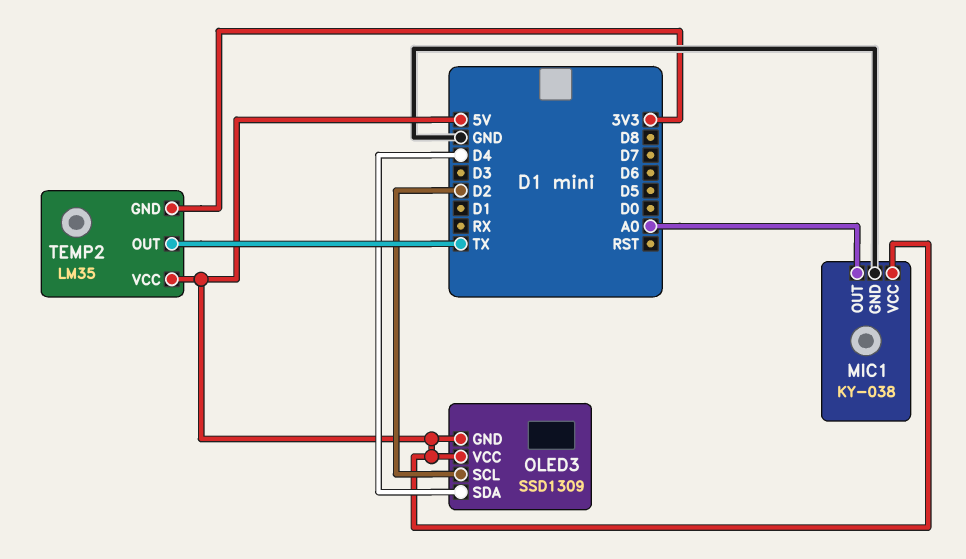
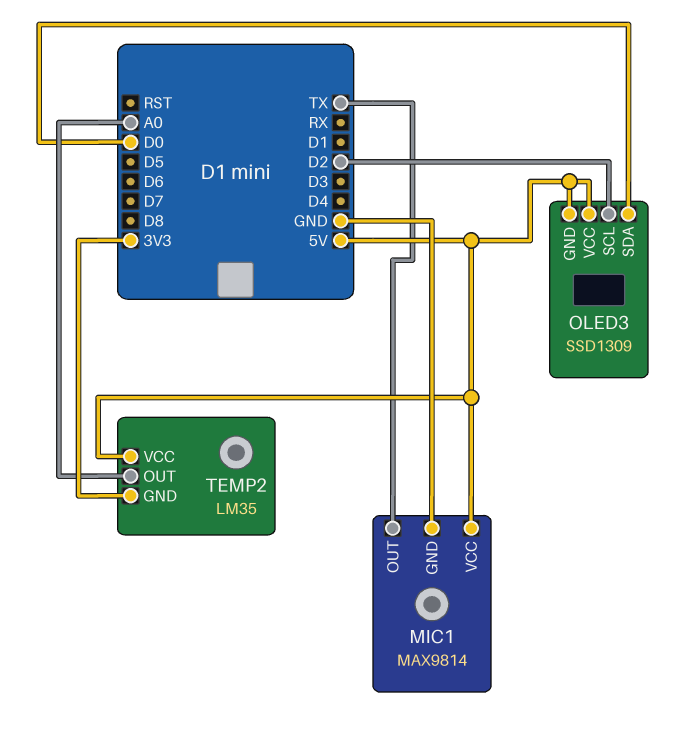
MIC1: KY-038 -> MAX9814
MIC1 pin OUT: A0 -> TX
OLED3 pin SDA: D4 -> D0
TEMP2 pin OUT: TX -> A0

